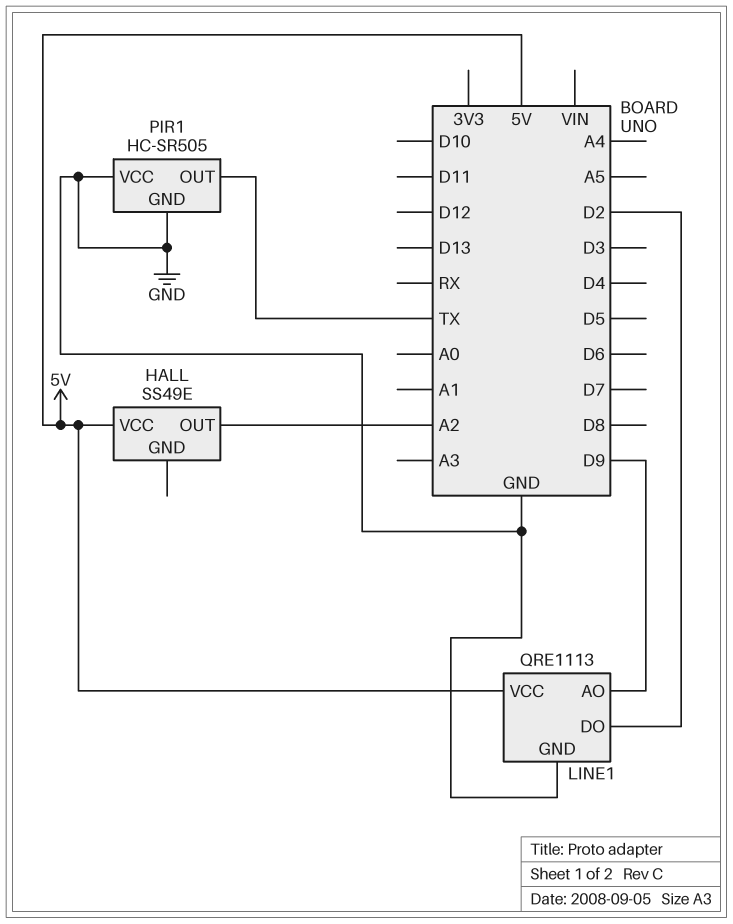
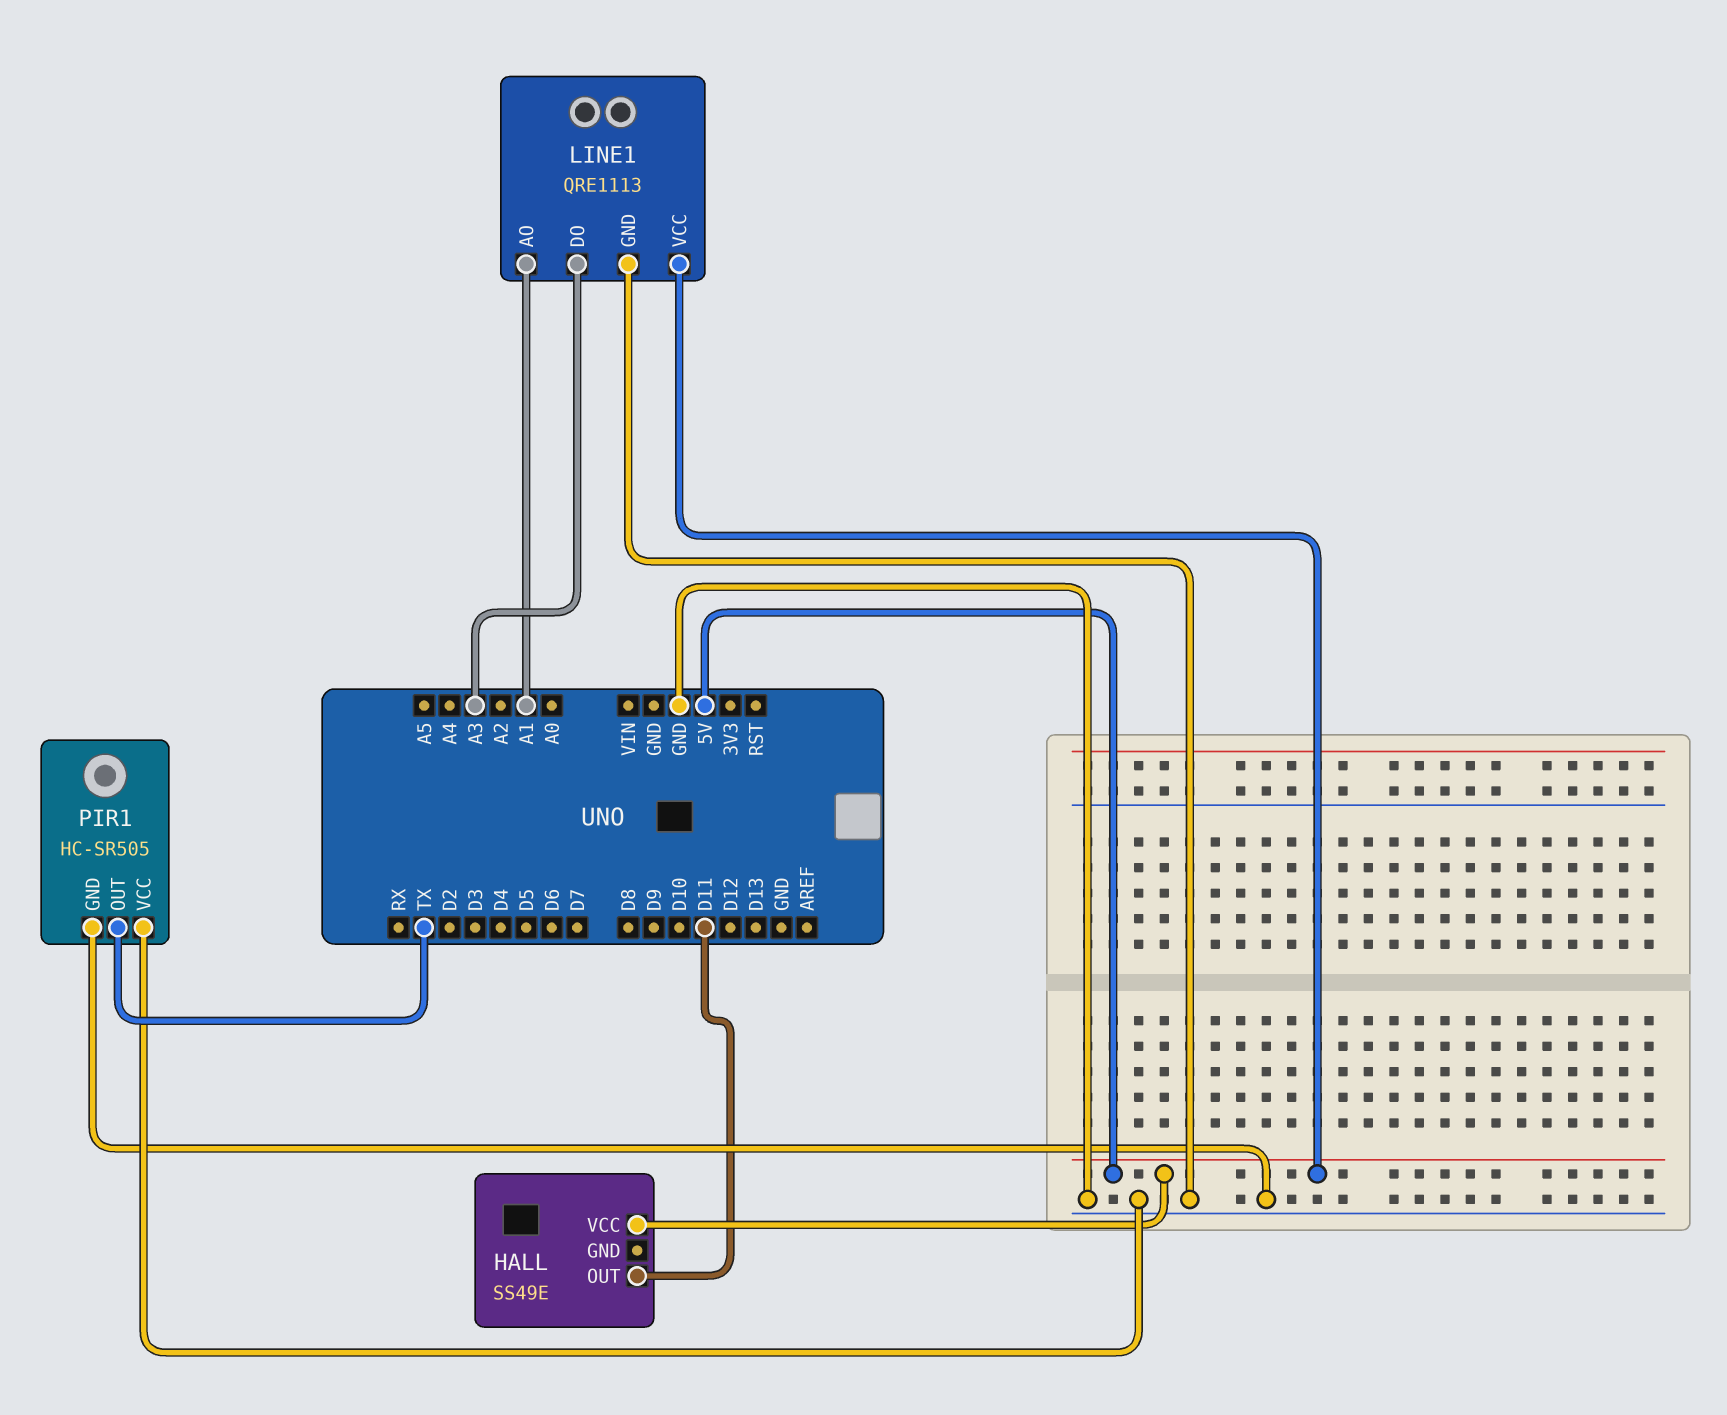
HALL pin OUT: A2 -> D11
LINE1 pin AO: D9 -> A1
LINE1 pin DO: D2 -> A3

